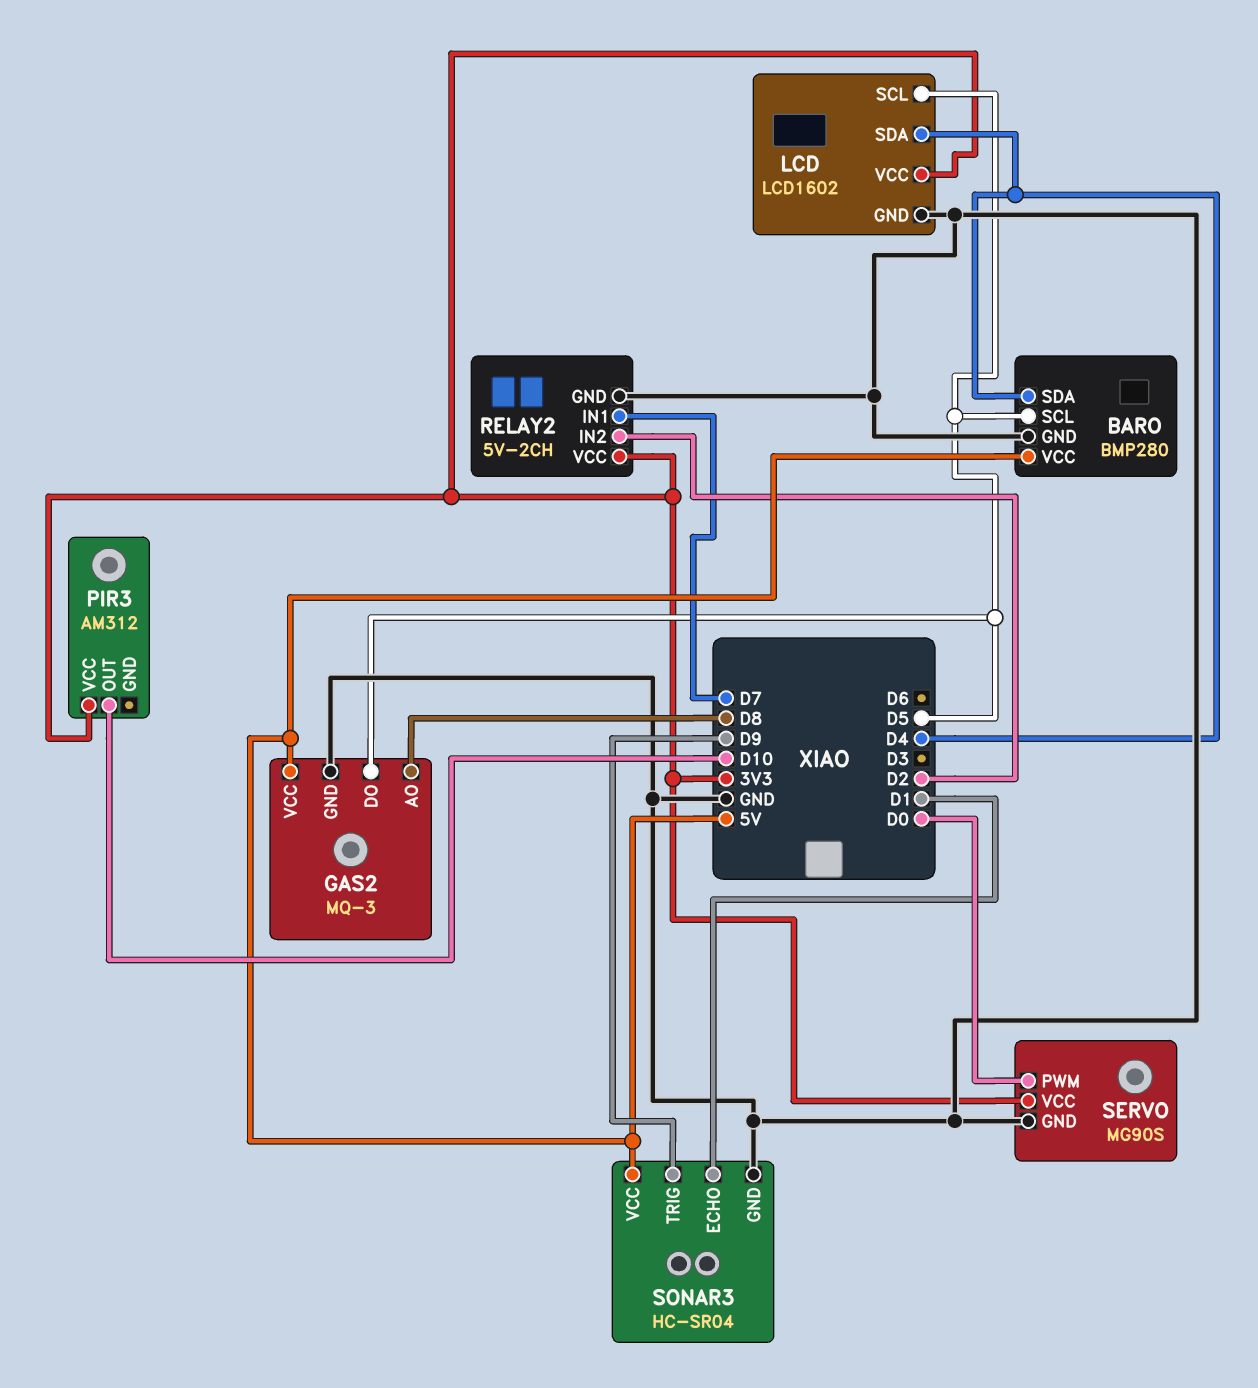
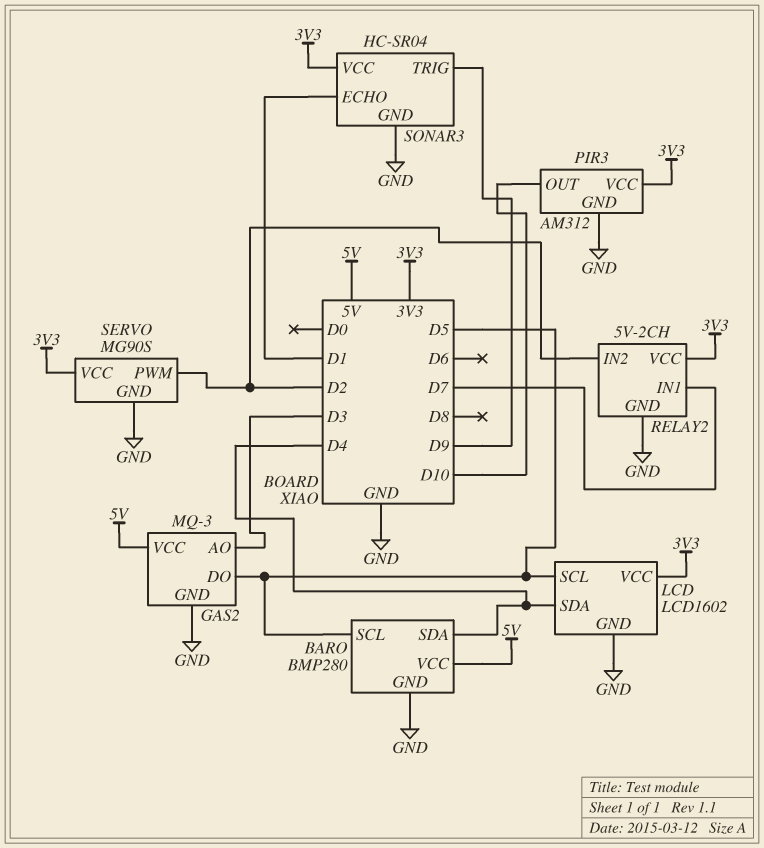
GAS2 pin AO: D8 -> D3
PIR3 pin GND: none -> GND
SERVO pin PWM: D0 -> D2
SONAR3 pin VCC: 5V -> 3V3

